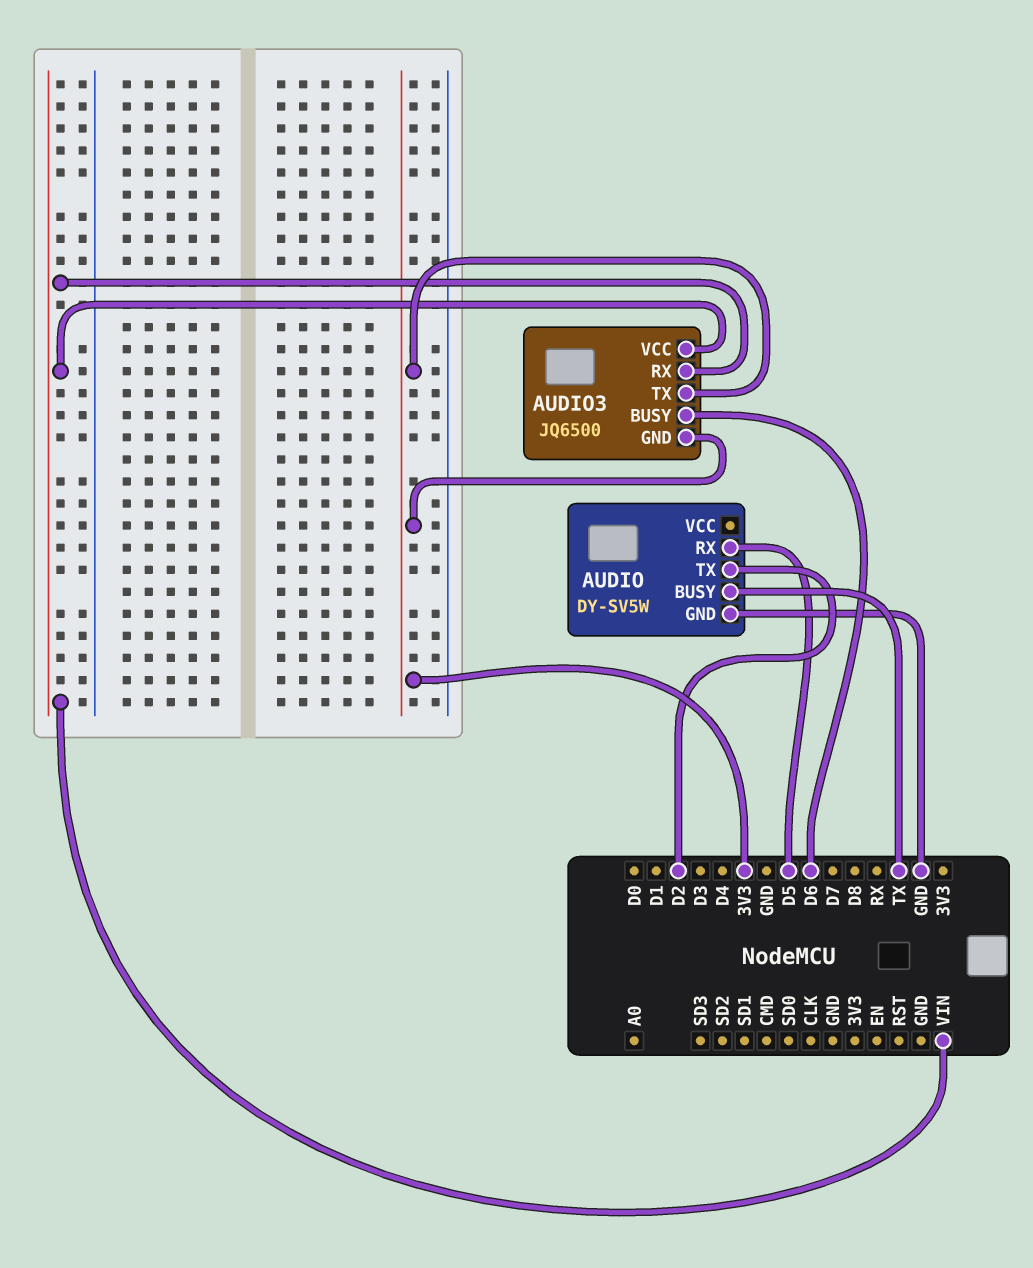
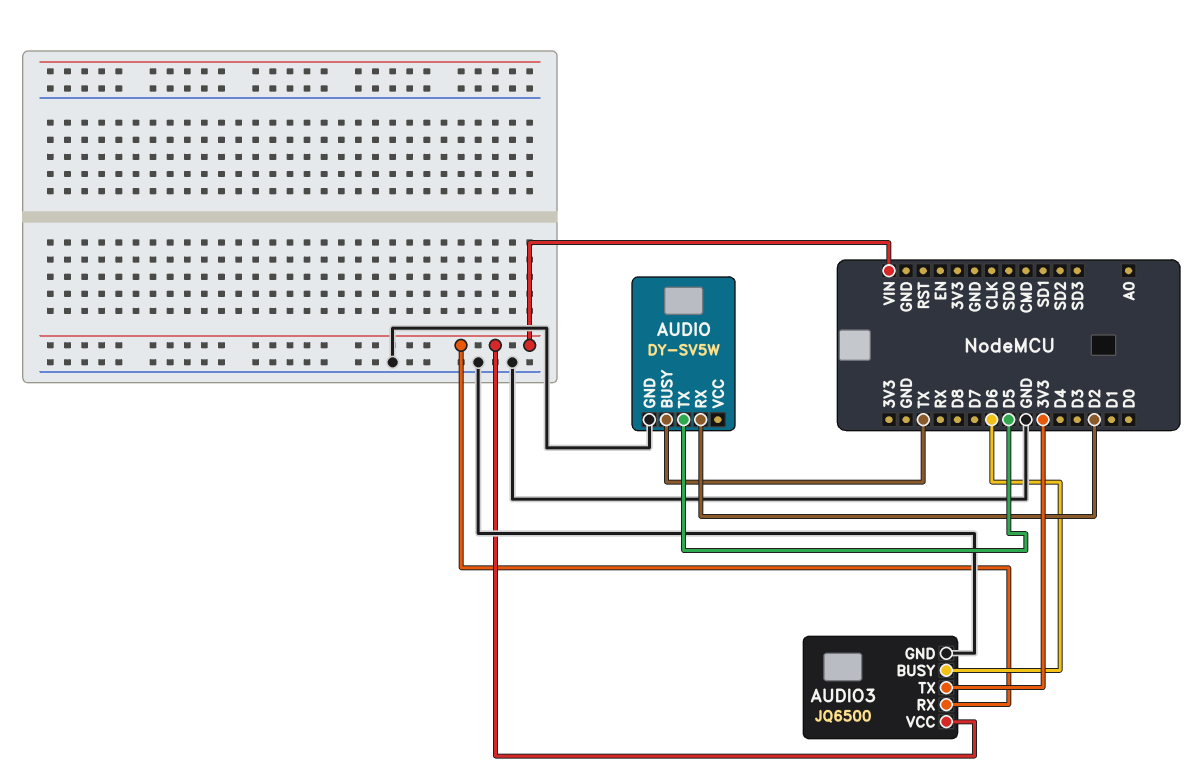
AUDIO pin RX: D5 -> D2
AUDIO pin TX: D2 -> D5
AUDIO3 pin GND: 3V3 -> GND

